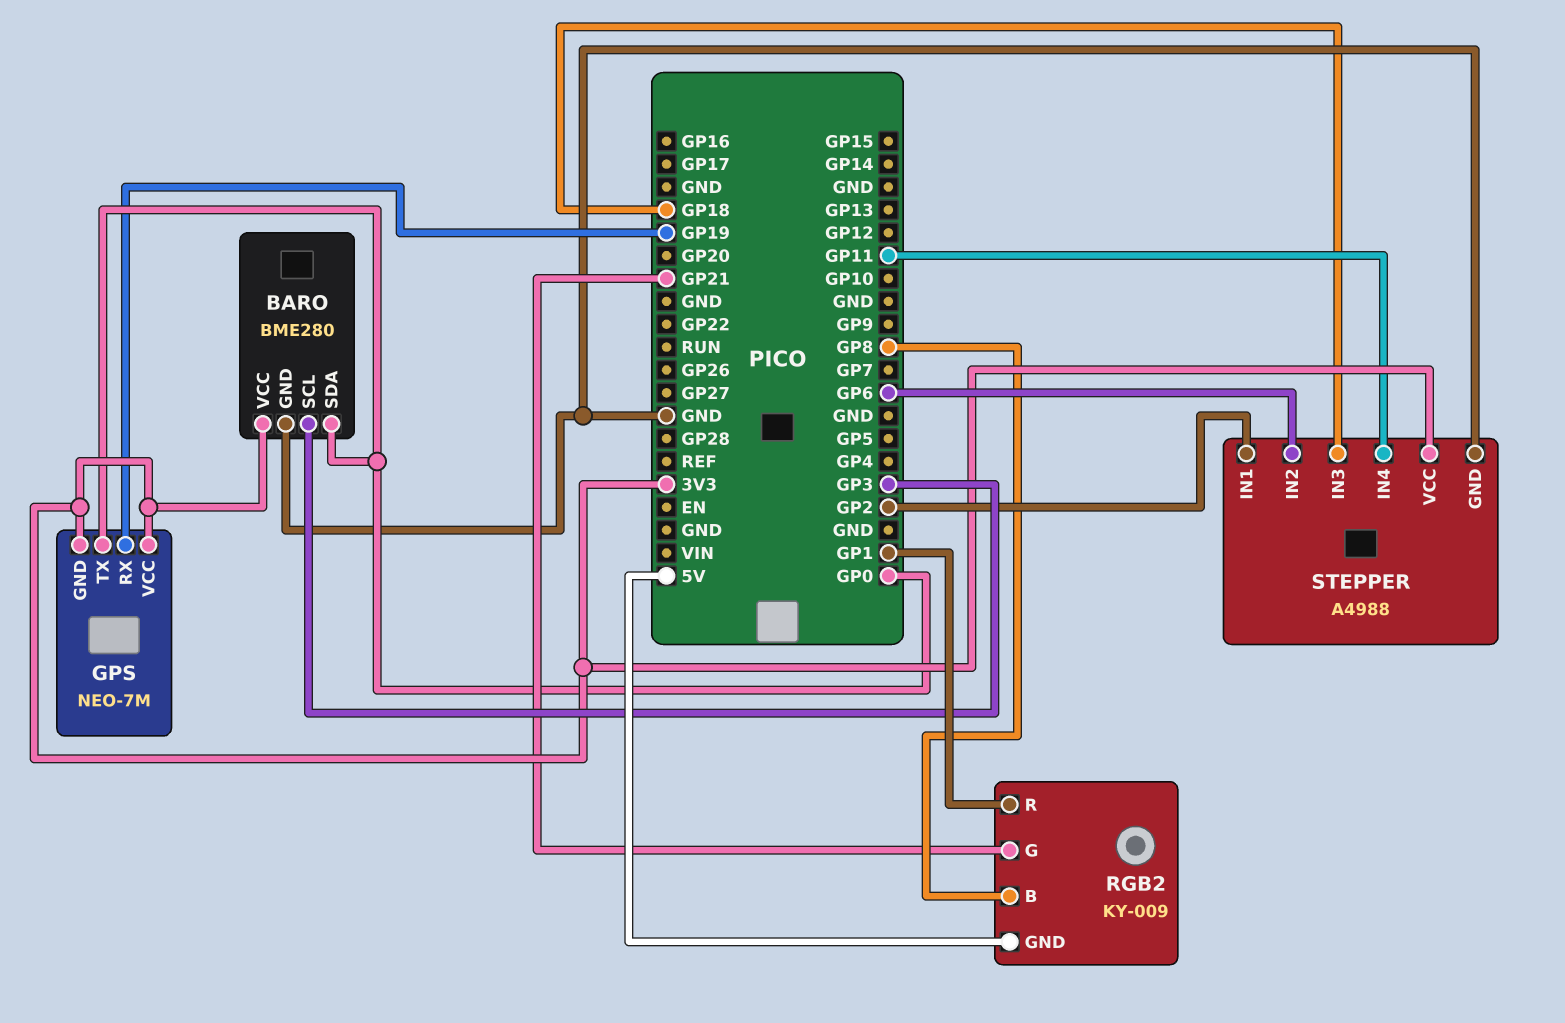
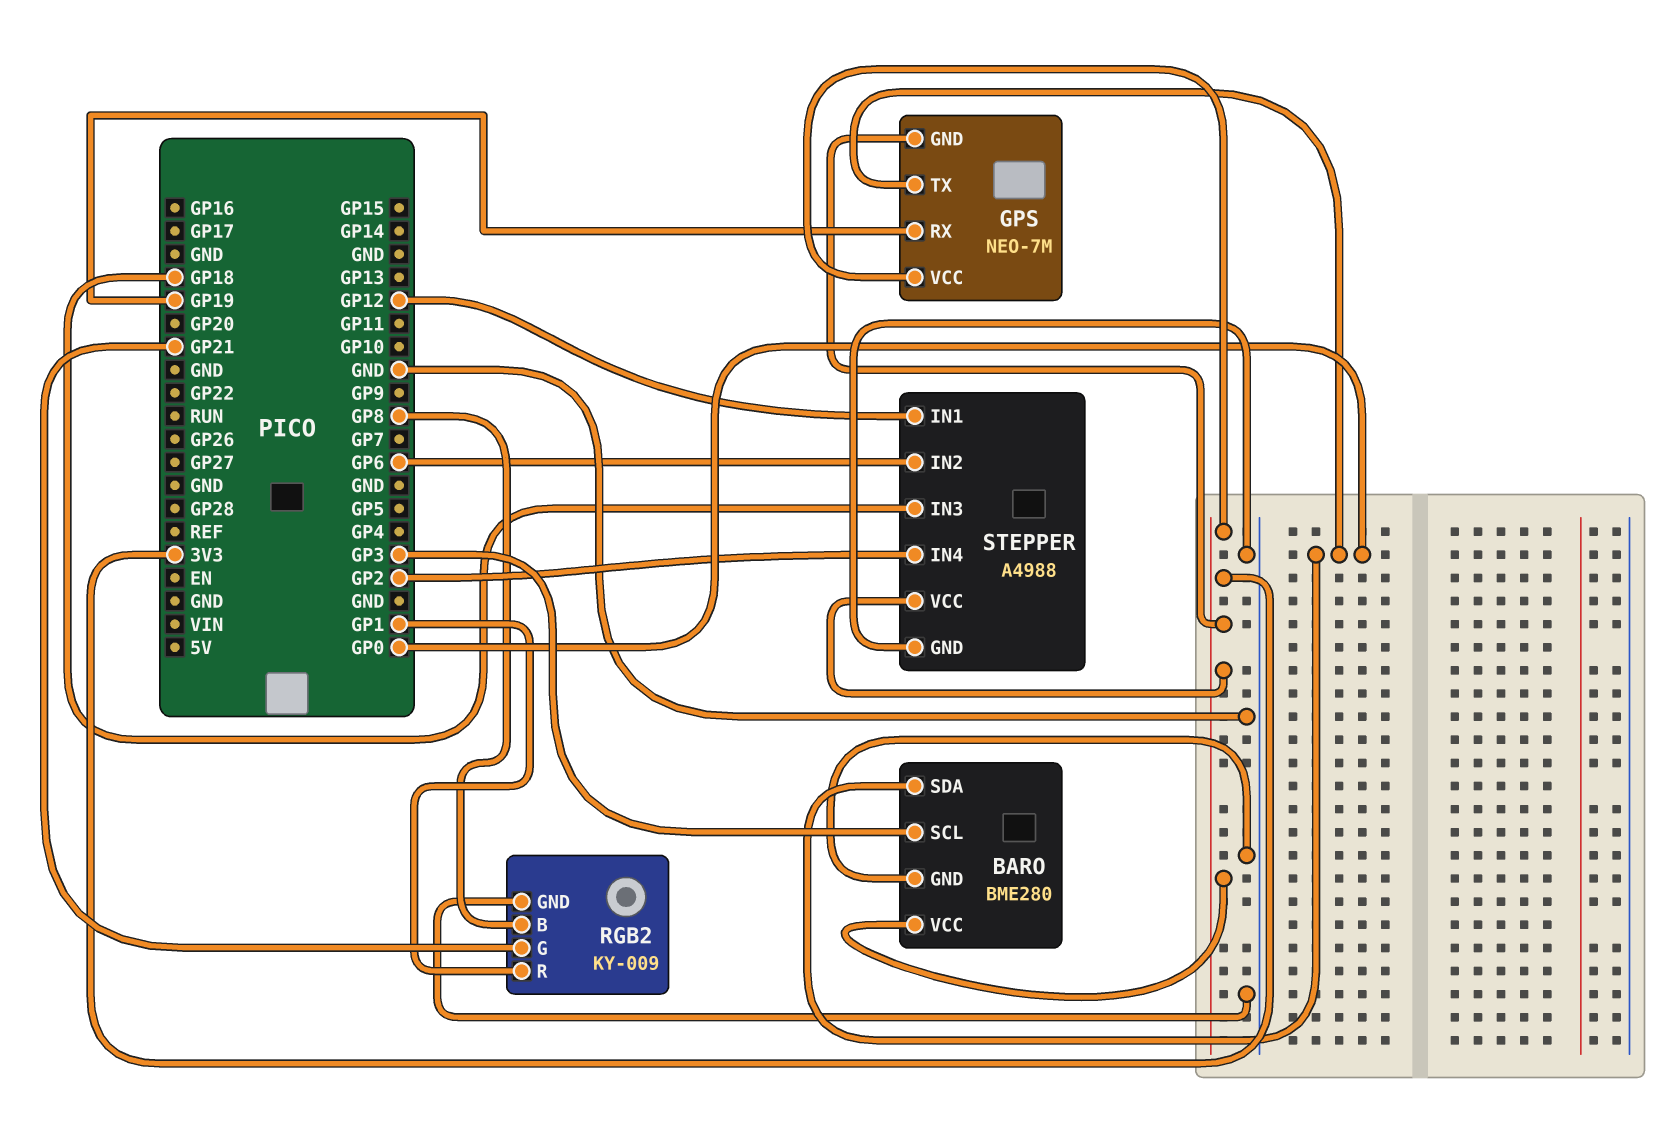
RGB2 pin GND: 5V -> GND
STEPPER pin IN1: GP2 -> GP12
STEPPER pin IN4: GP11 -> GP2

